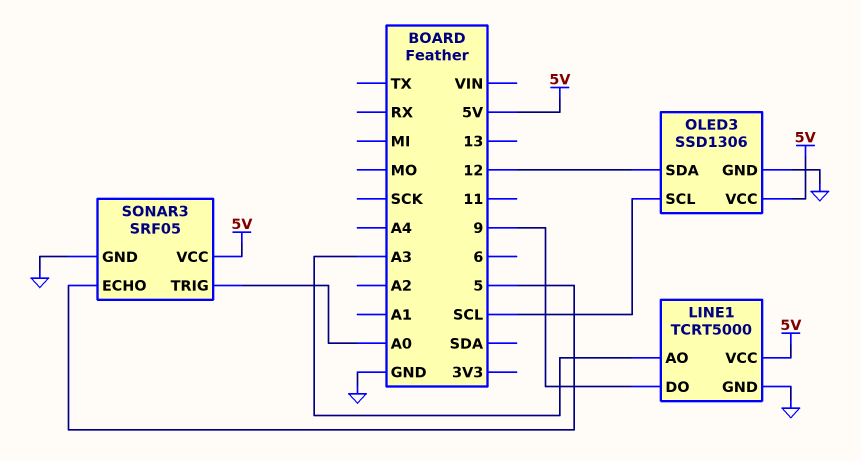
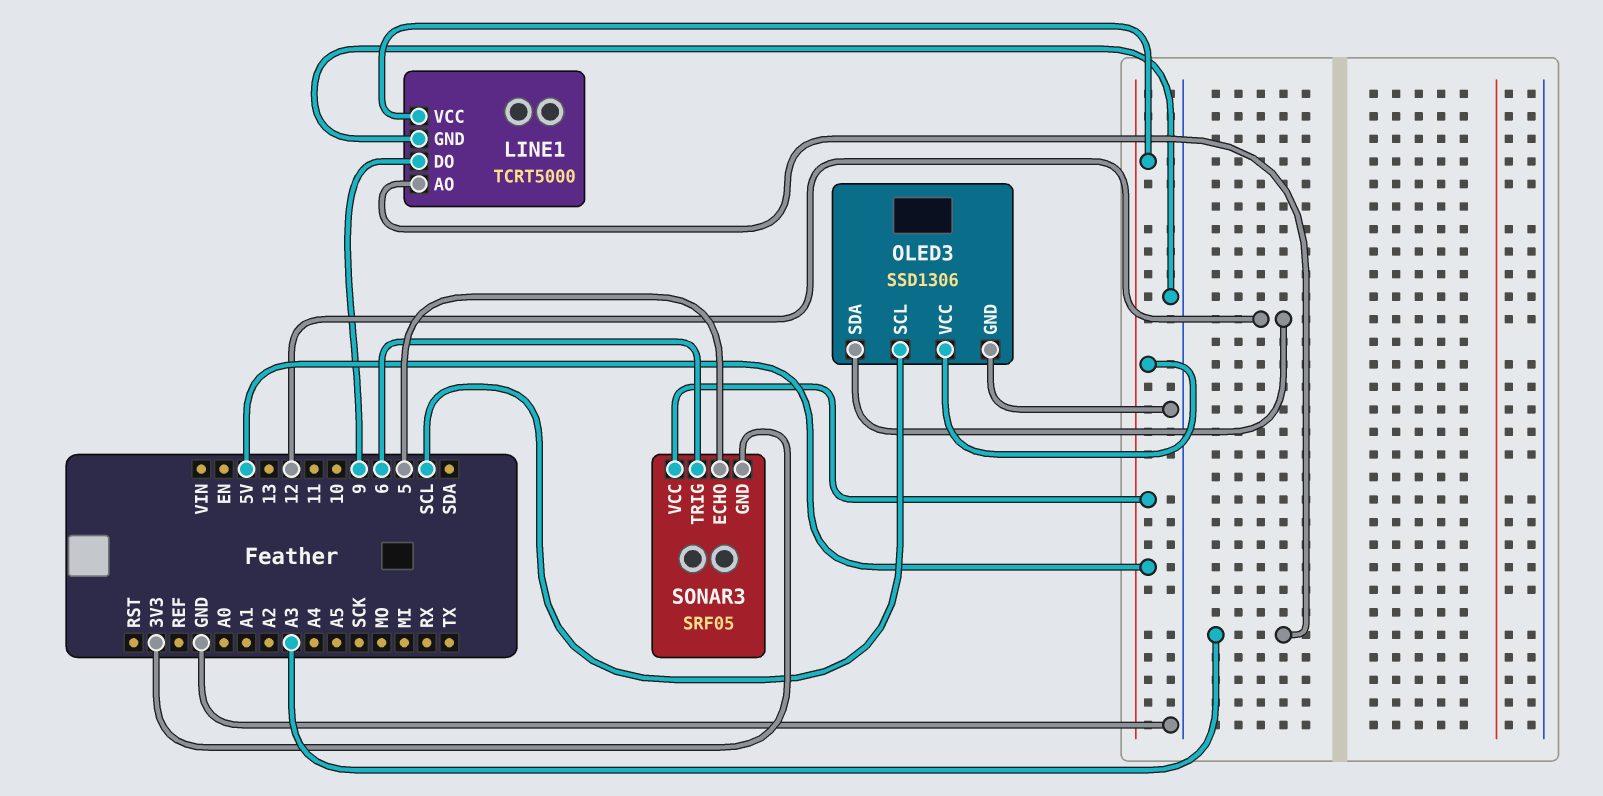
SONAR3 pin GND: GND -> 3V3
SONAR3 pin TRIG: A0 -> 6

